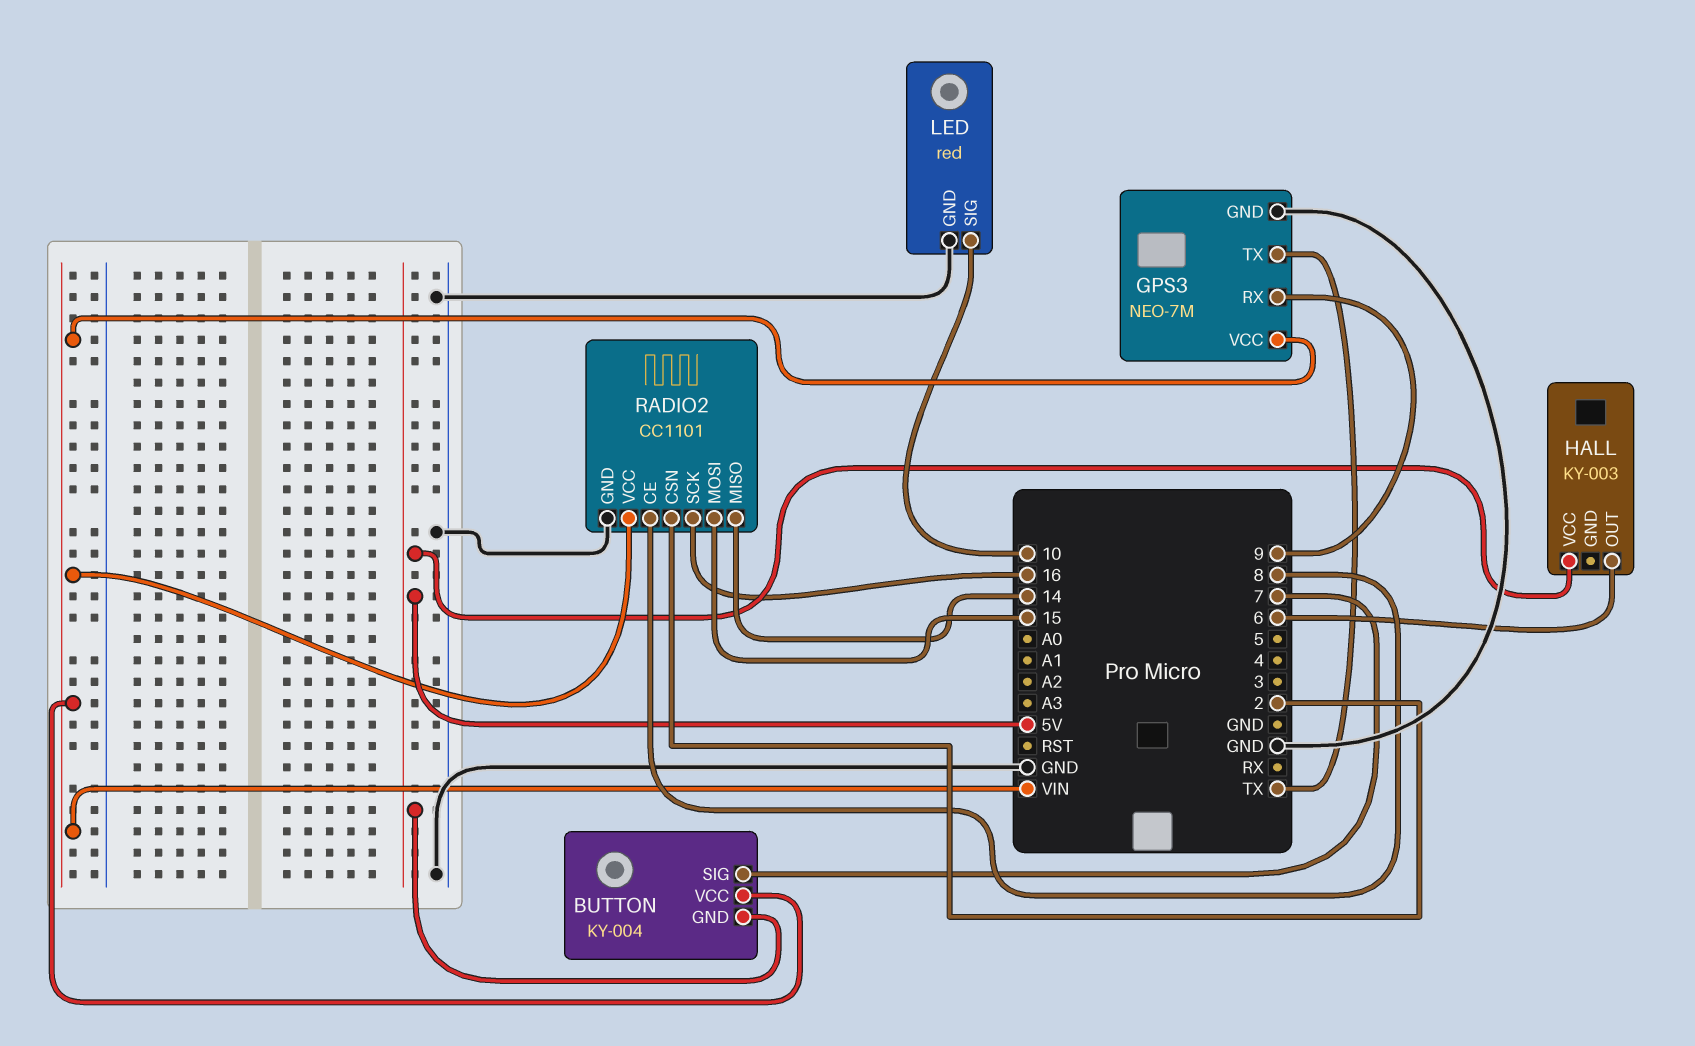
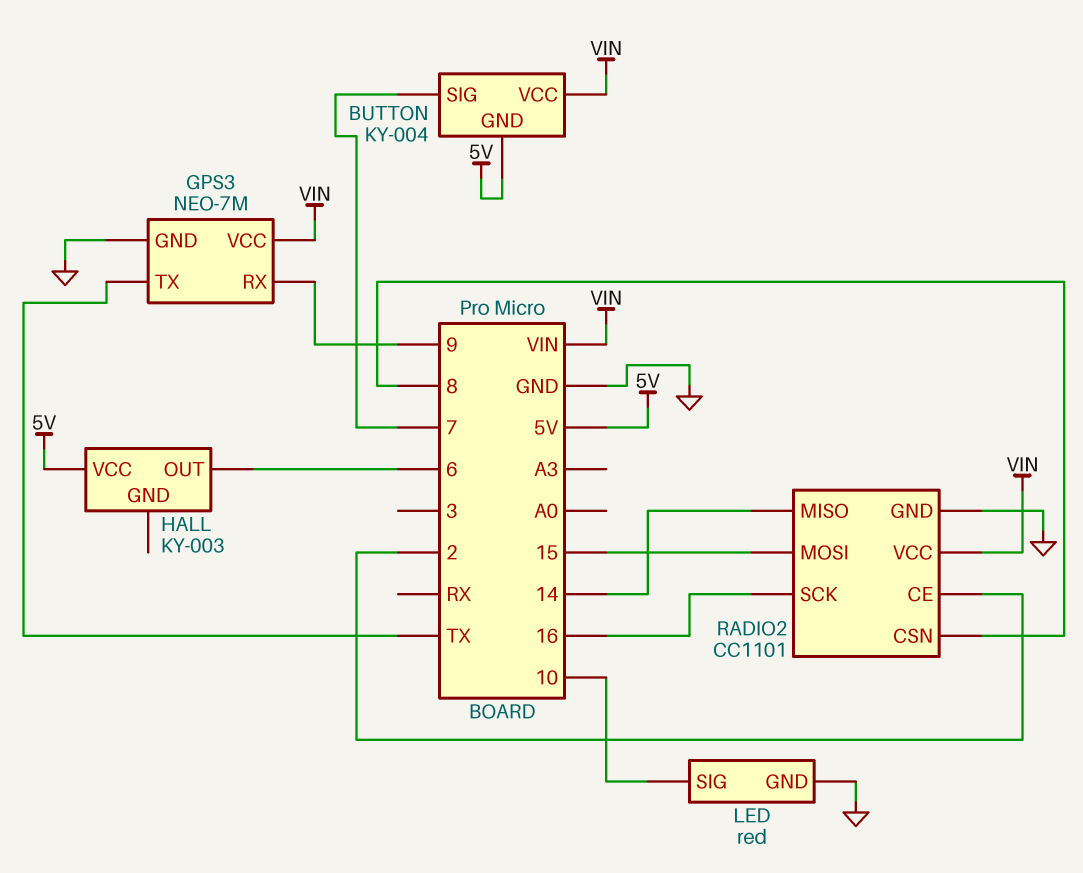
RADIO2 pin CE: 8 -> 2
RADIO2 pin CSN: 2 -> 8

